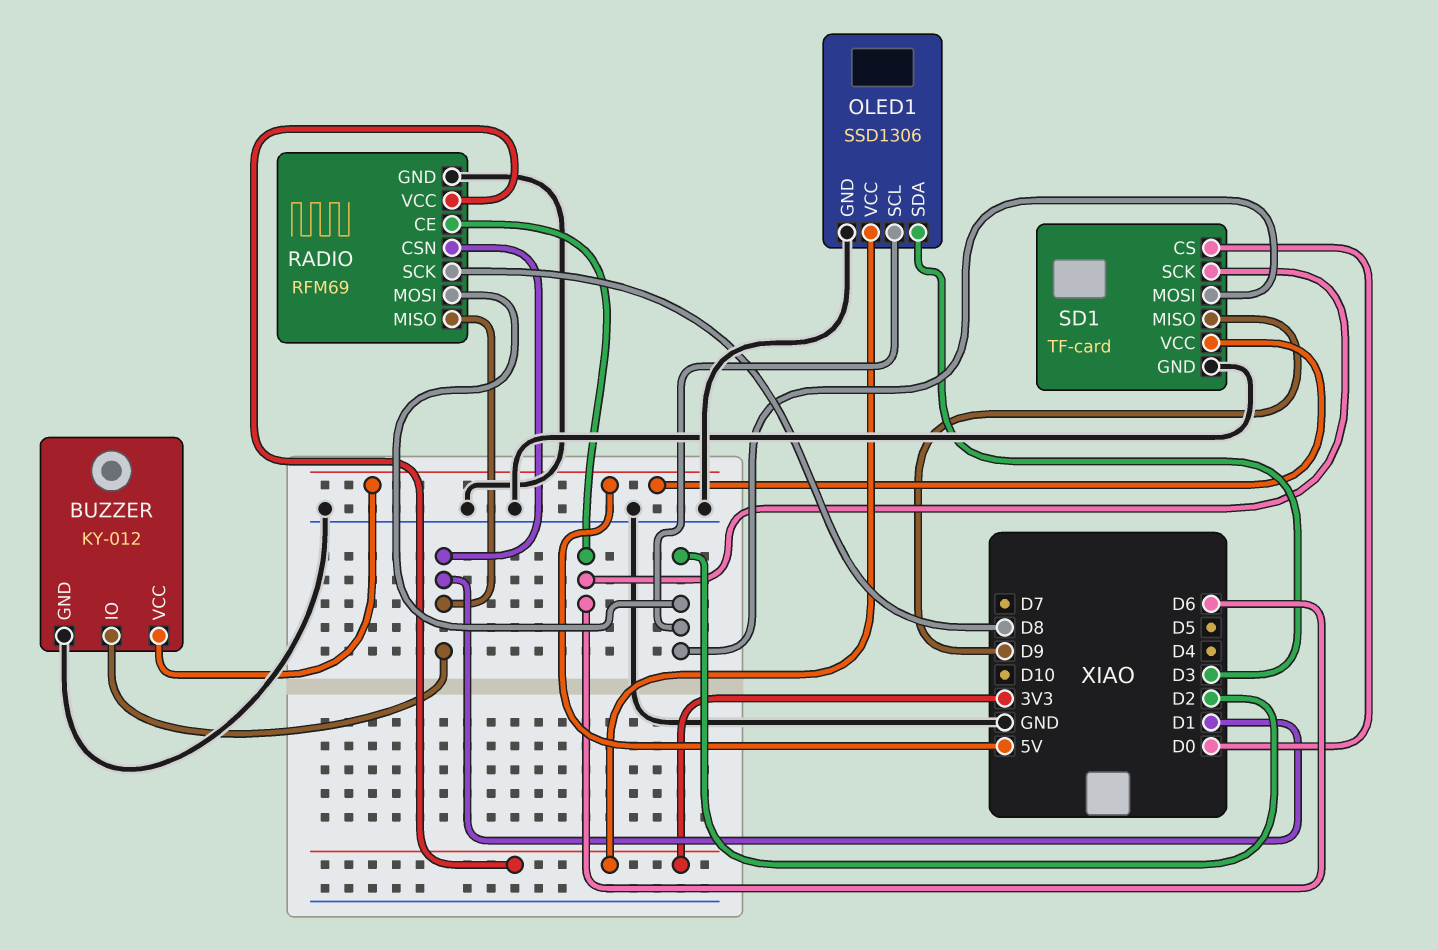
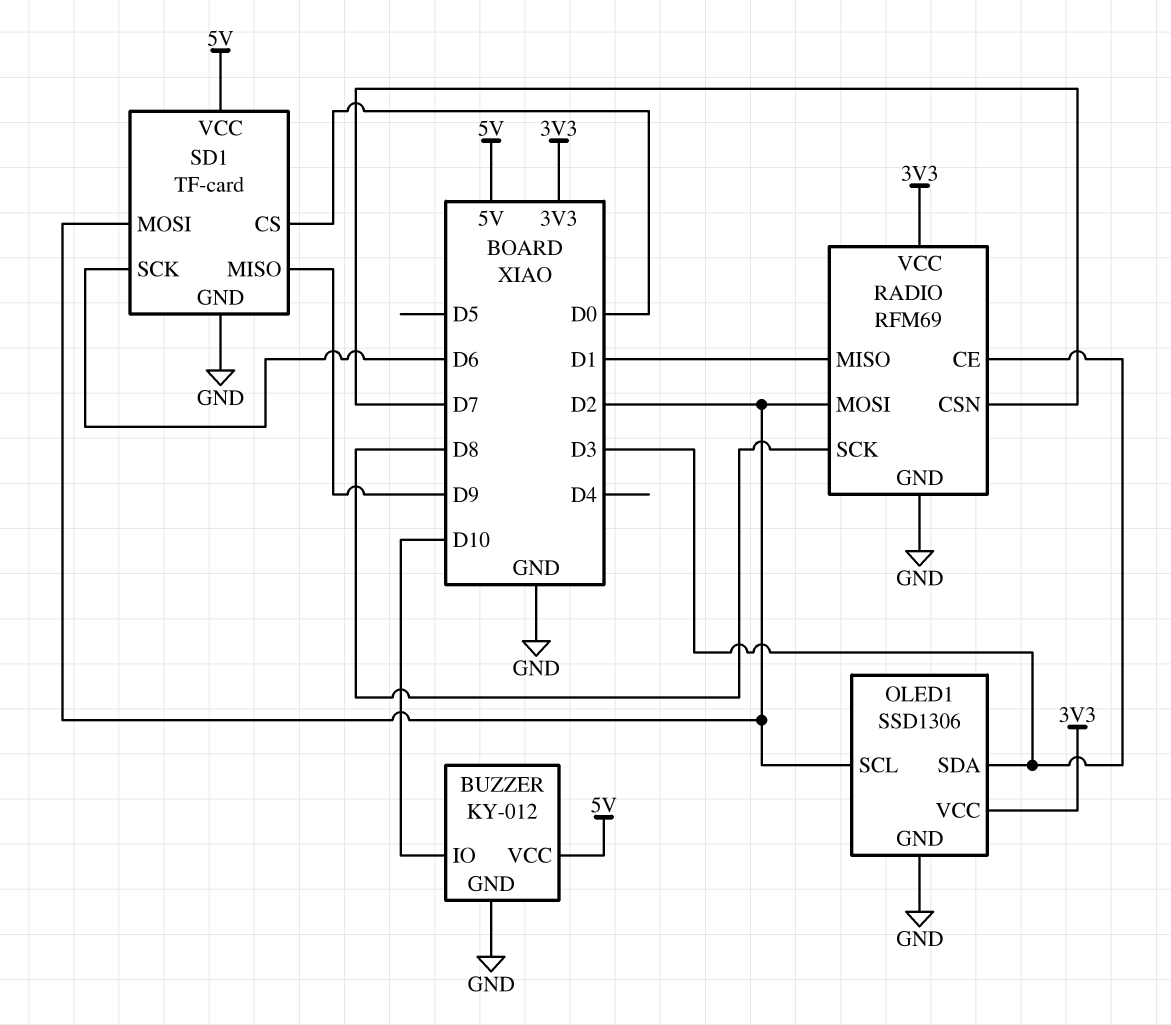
BUZZER pin IO: D1 -> D10
RADIO pin CE: D6 -> D3
RADIO pin CSN: D1 -> D7

